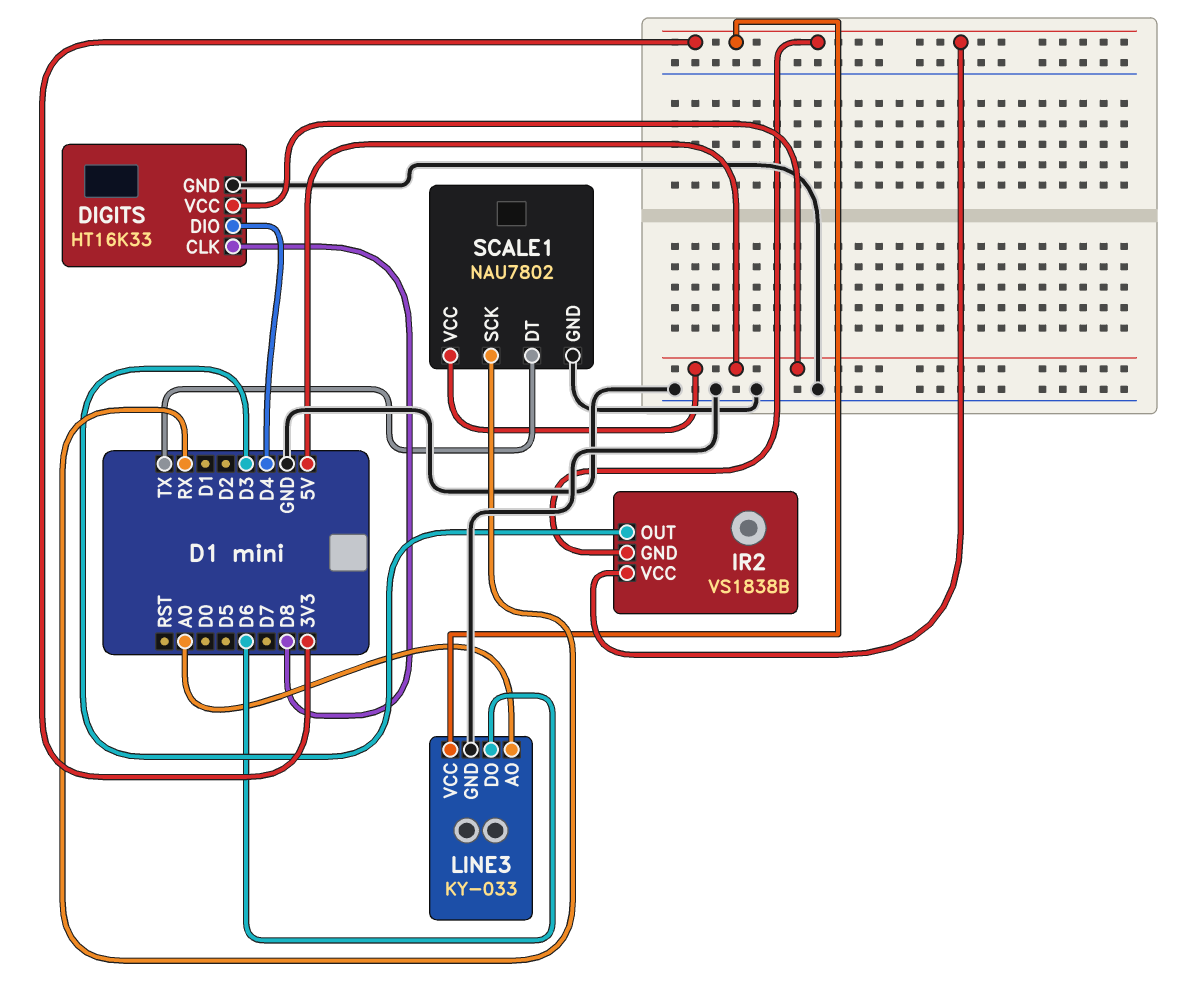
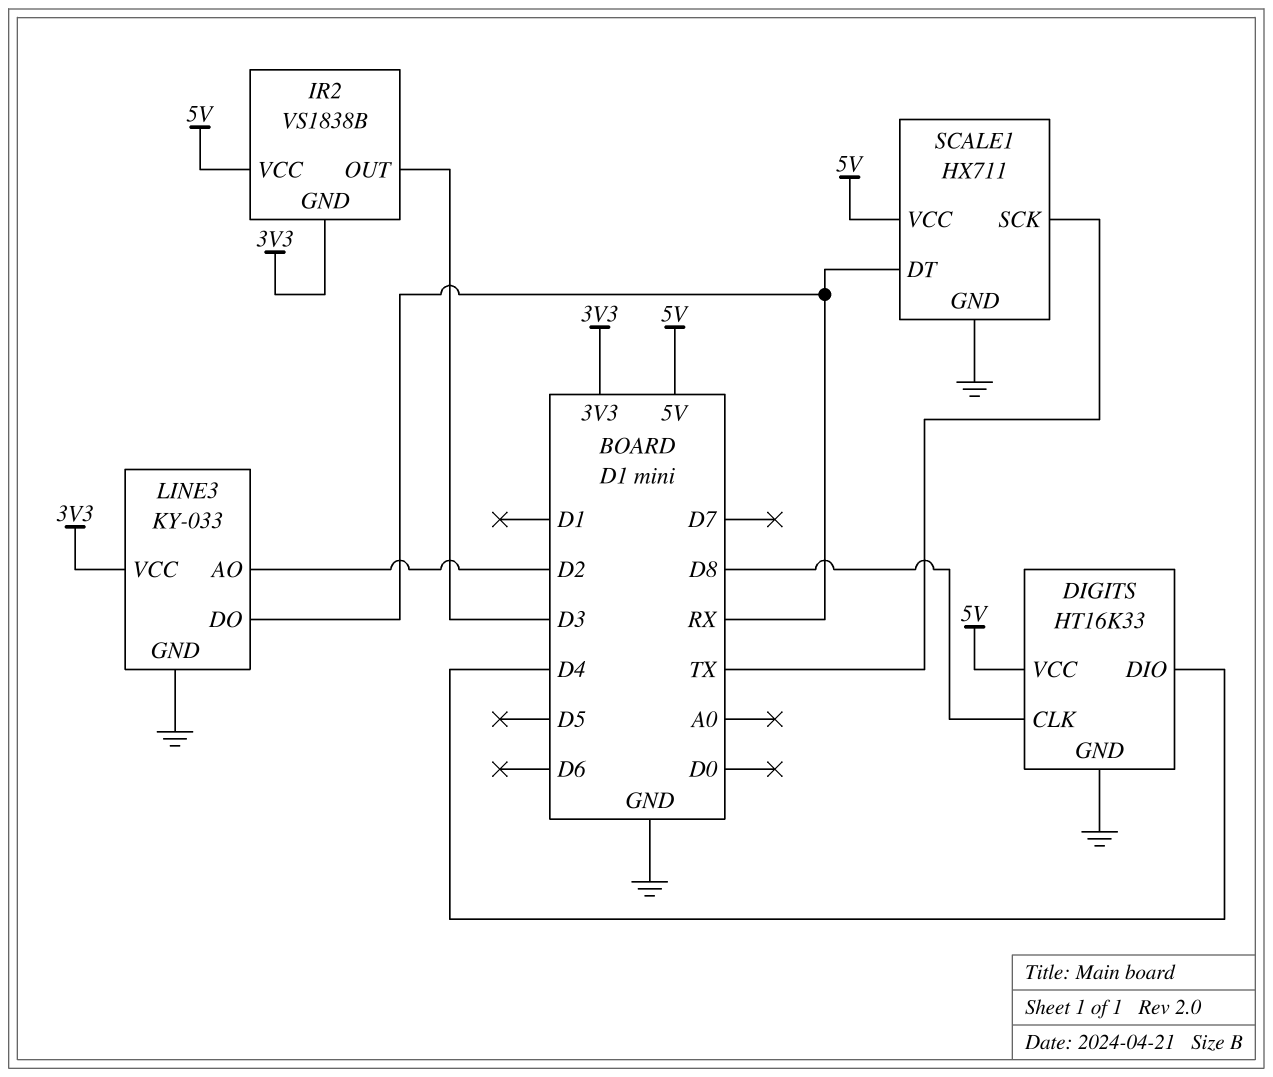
IR2 pin VCC: 3V3 -> 5V
LINE3 pin AO: A0 -> D2
LINE3 pin DO: D6 -> RX
SCALE1: NAU7802 -> HX711
SCALE1 pin DT: TX -> RX
SCALE1 pin SCK: RX -> TX

